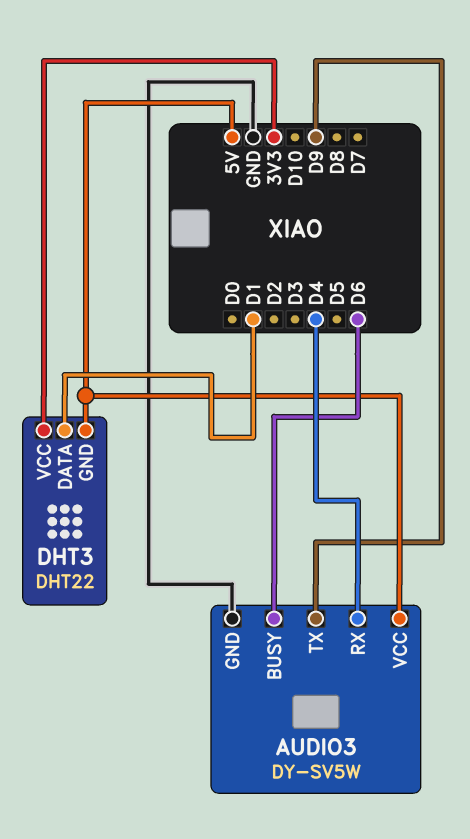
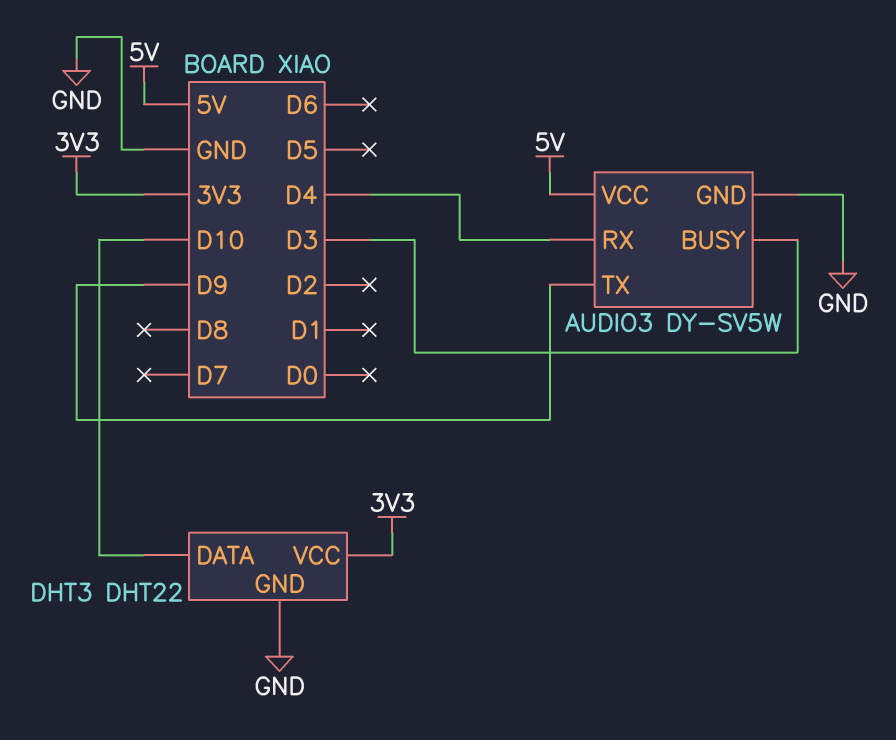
AUDIO3 pin BUSY: D6 -> D3
DHT3 pin DATA: D1 -> D10
DHT3 pin GND: 5V -> GND

